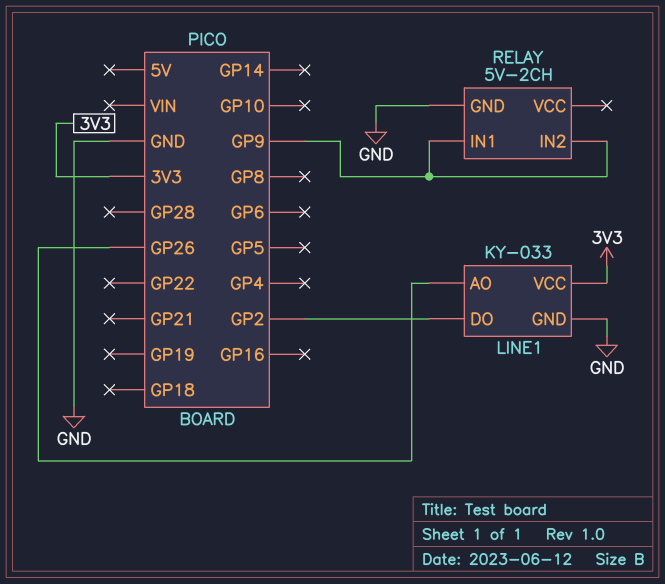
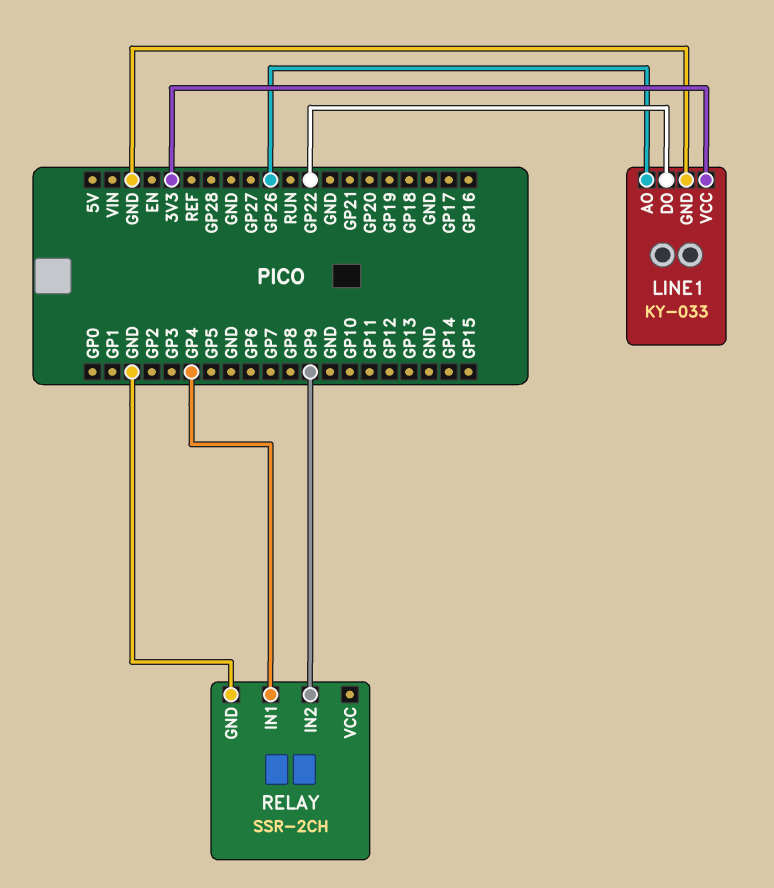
LINE1 pin DO: GP2 -> GP22
RELAY: 5V-2CH -> SSR-2CH
RELAY pin IN1: GP9 -> GP4

